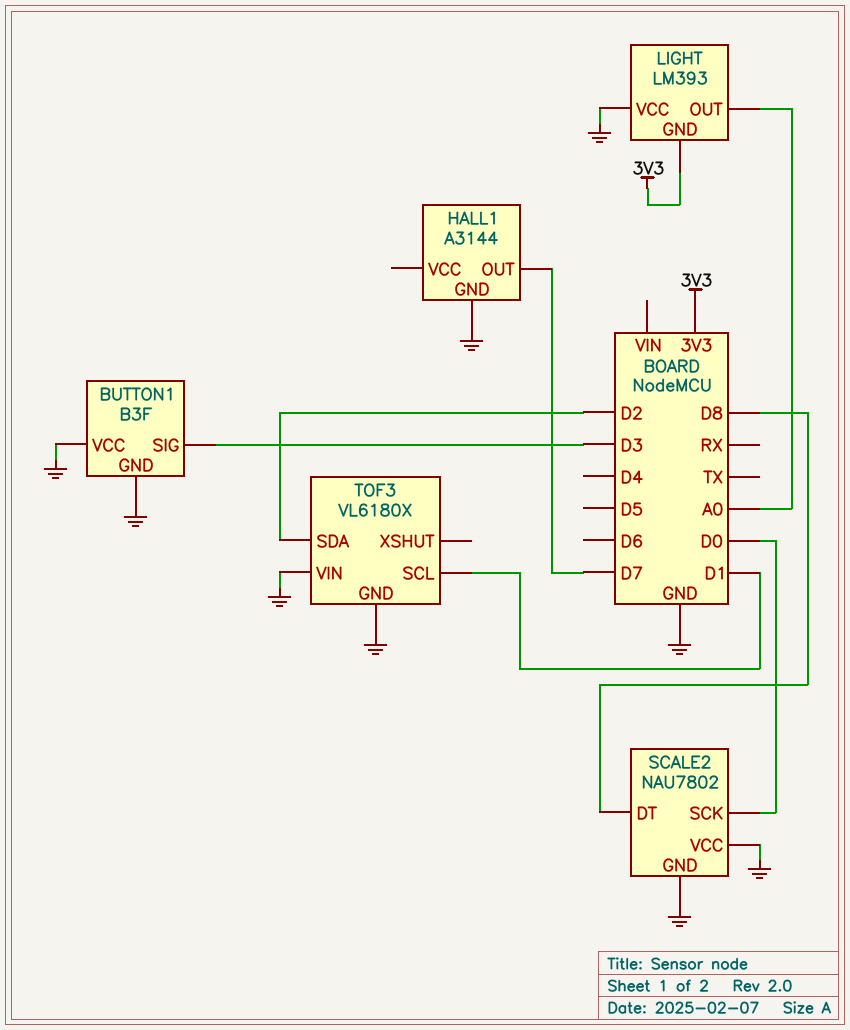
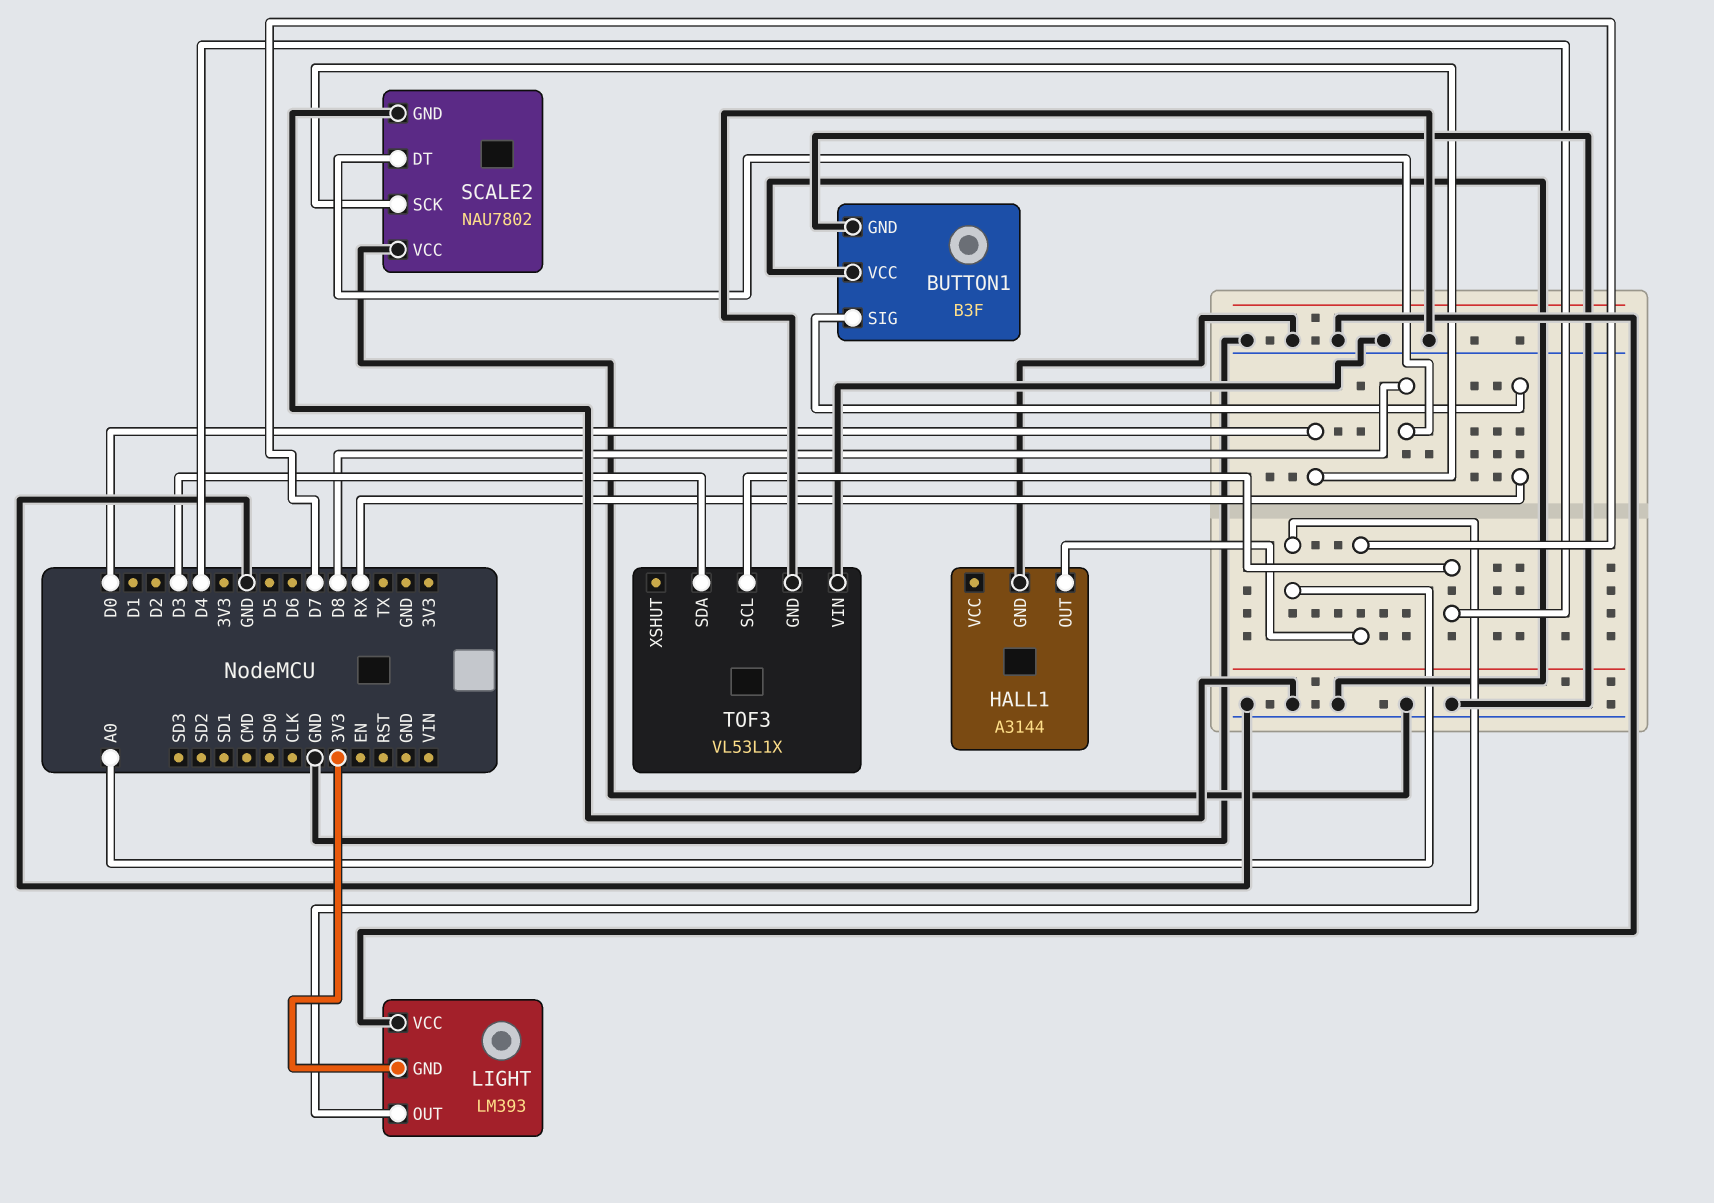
BUTTON1 pin SIG: D3 -> RX
TOF3: VL6180X -> VL53L1X
TOF3 pin SCL: D1 -> D4
TOF3 pin SDA: D2 -> D3

